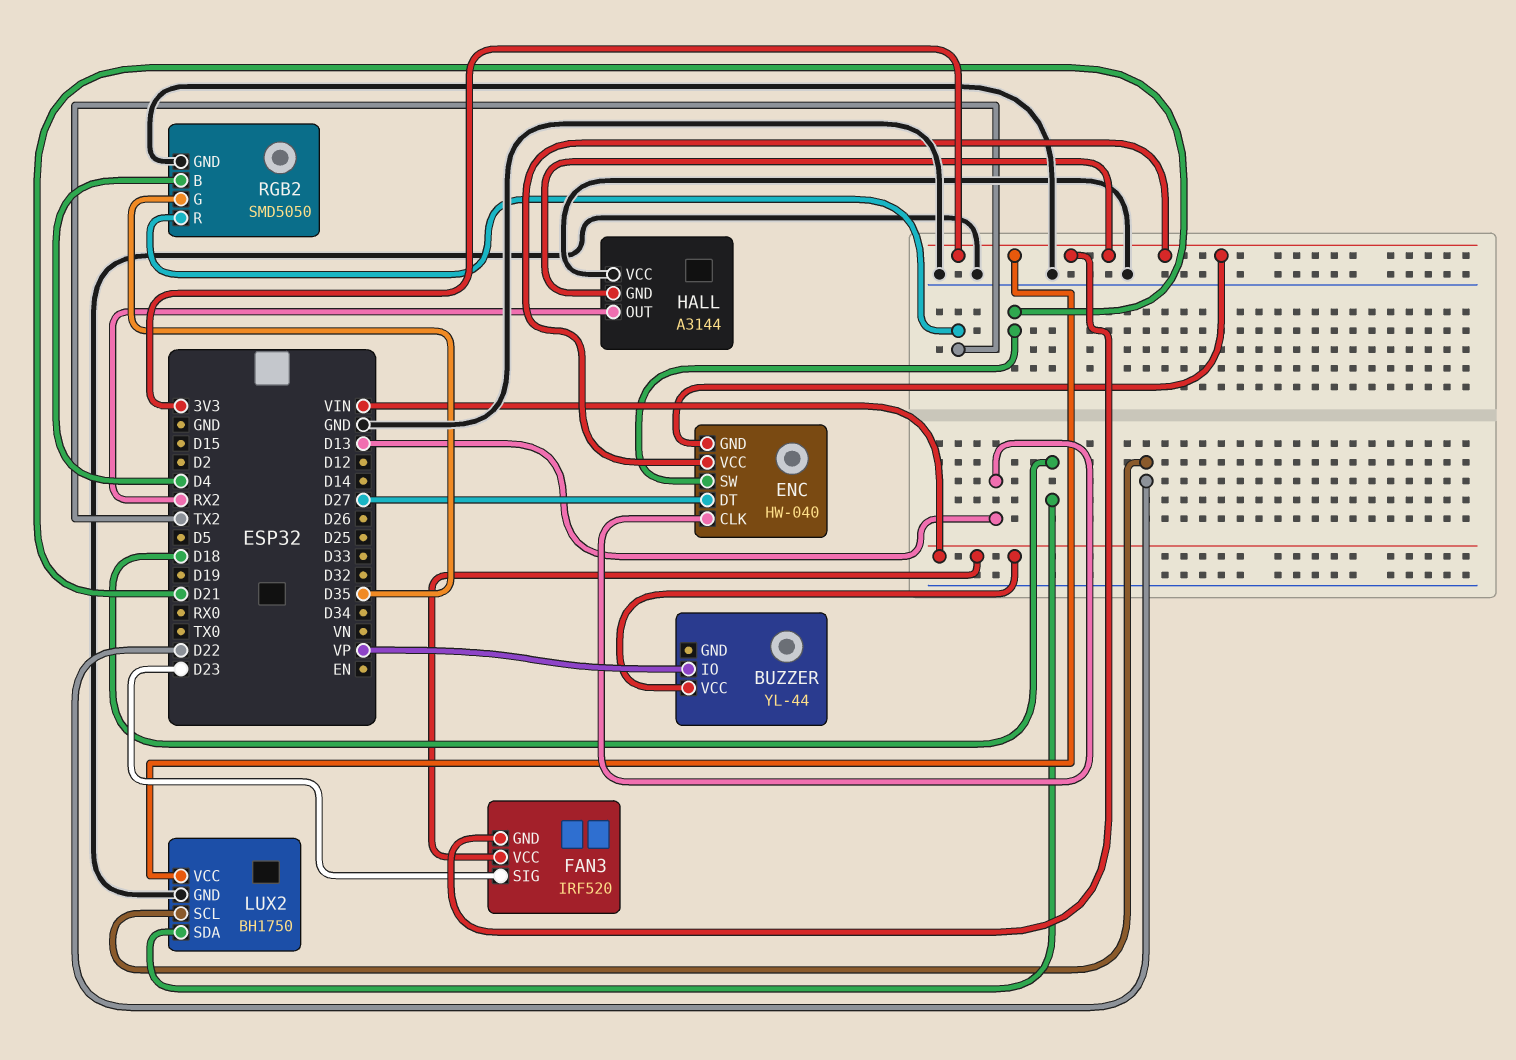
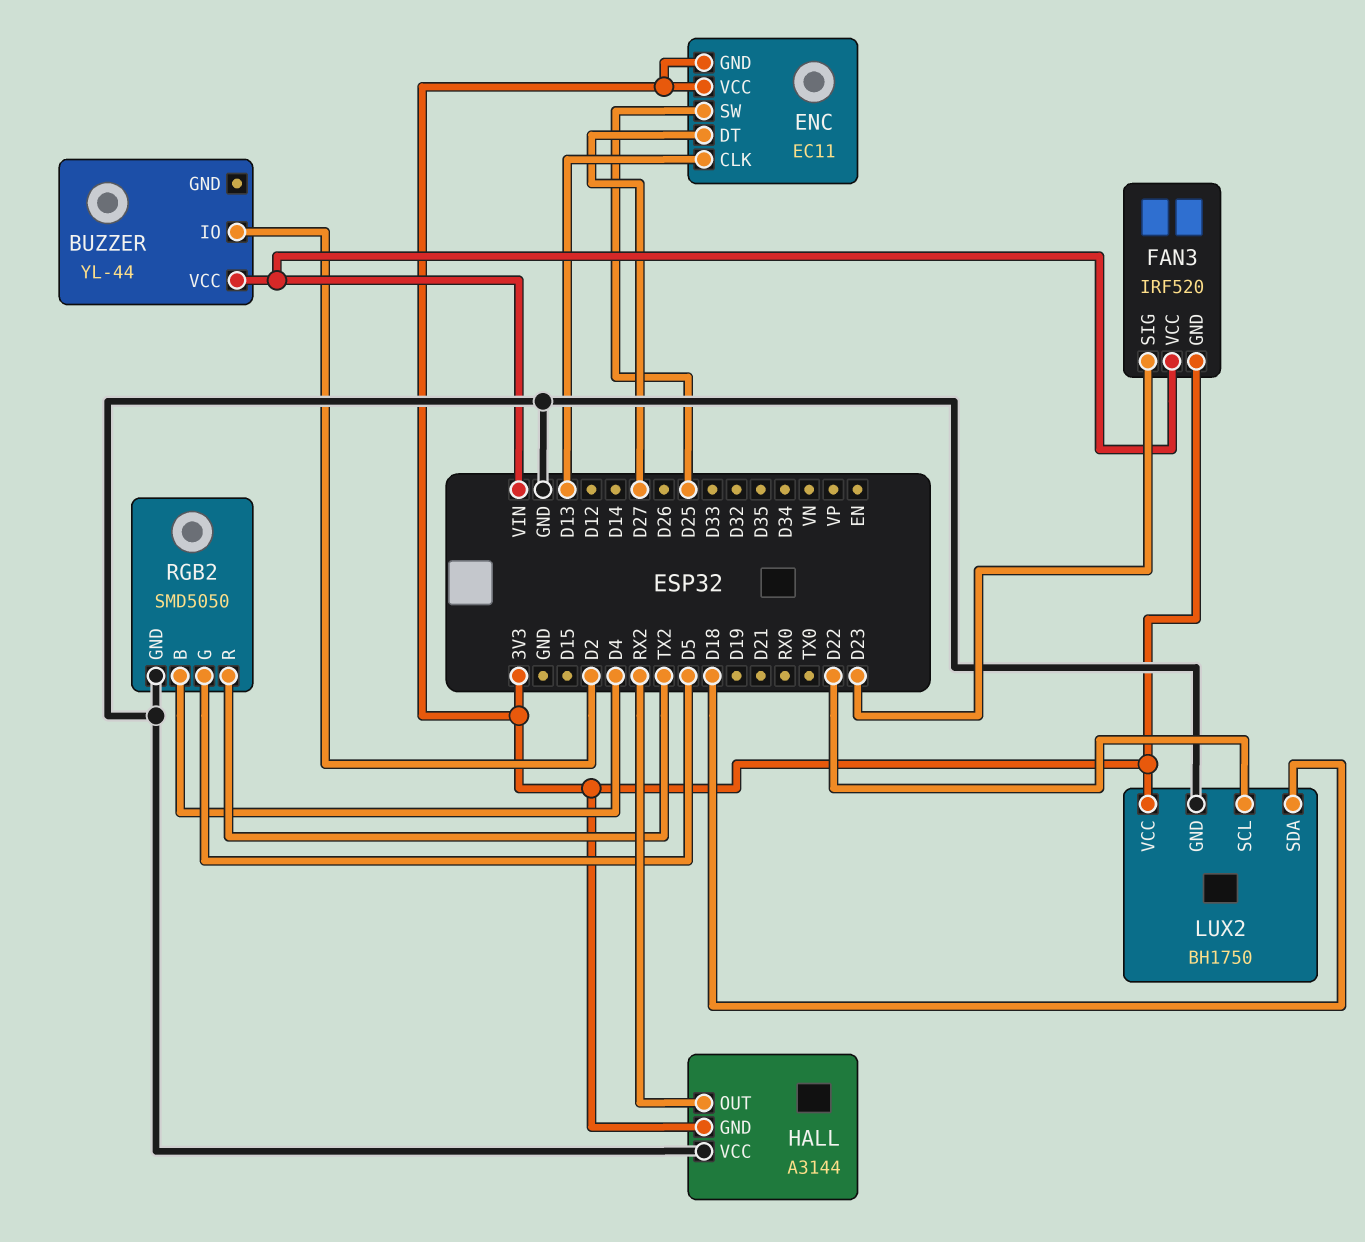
BUZZER pin IO: VP -> D2
ENC: HW-040 -> EC11
ENC pin SW: D21 -> D25
RGB2 pin G: D35 -> D5

